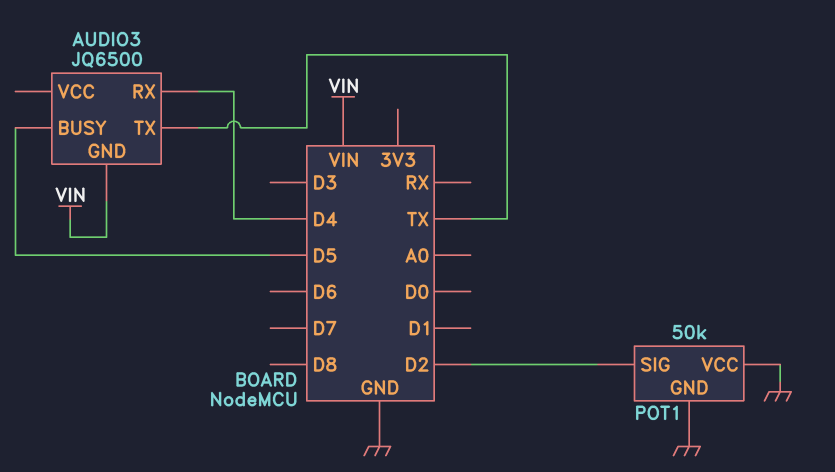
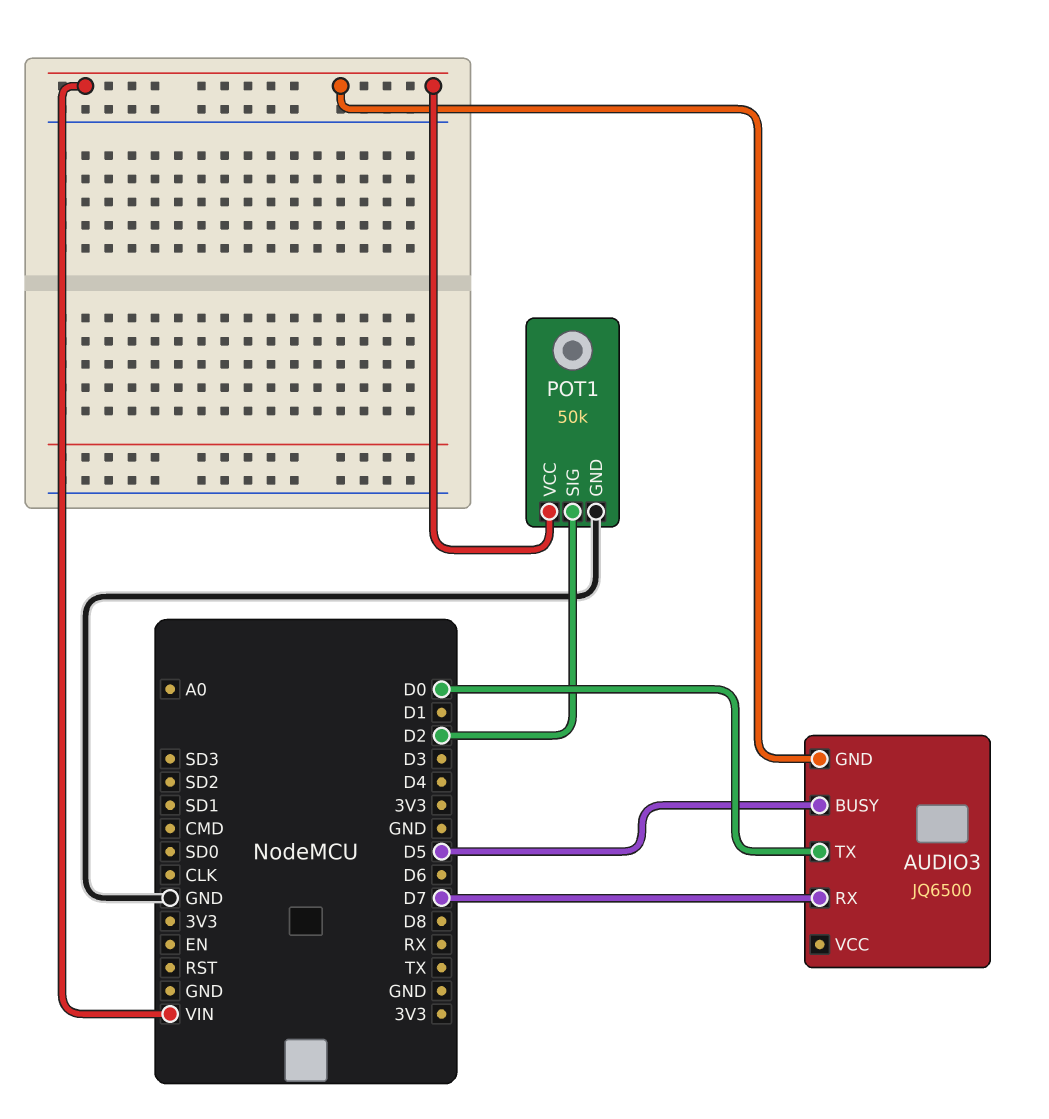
AUDIO3 pin RX: D4 -> D7
AUDIO3 pin TX: TX -> D0
POT1 pin VCC: GND -> VIN

